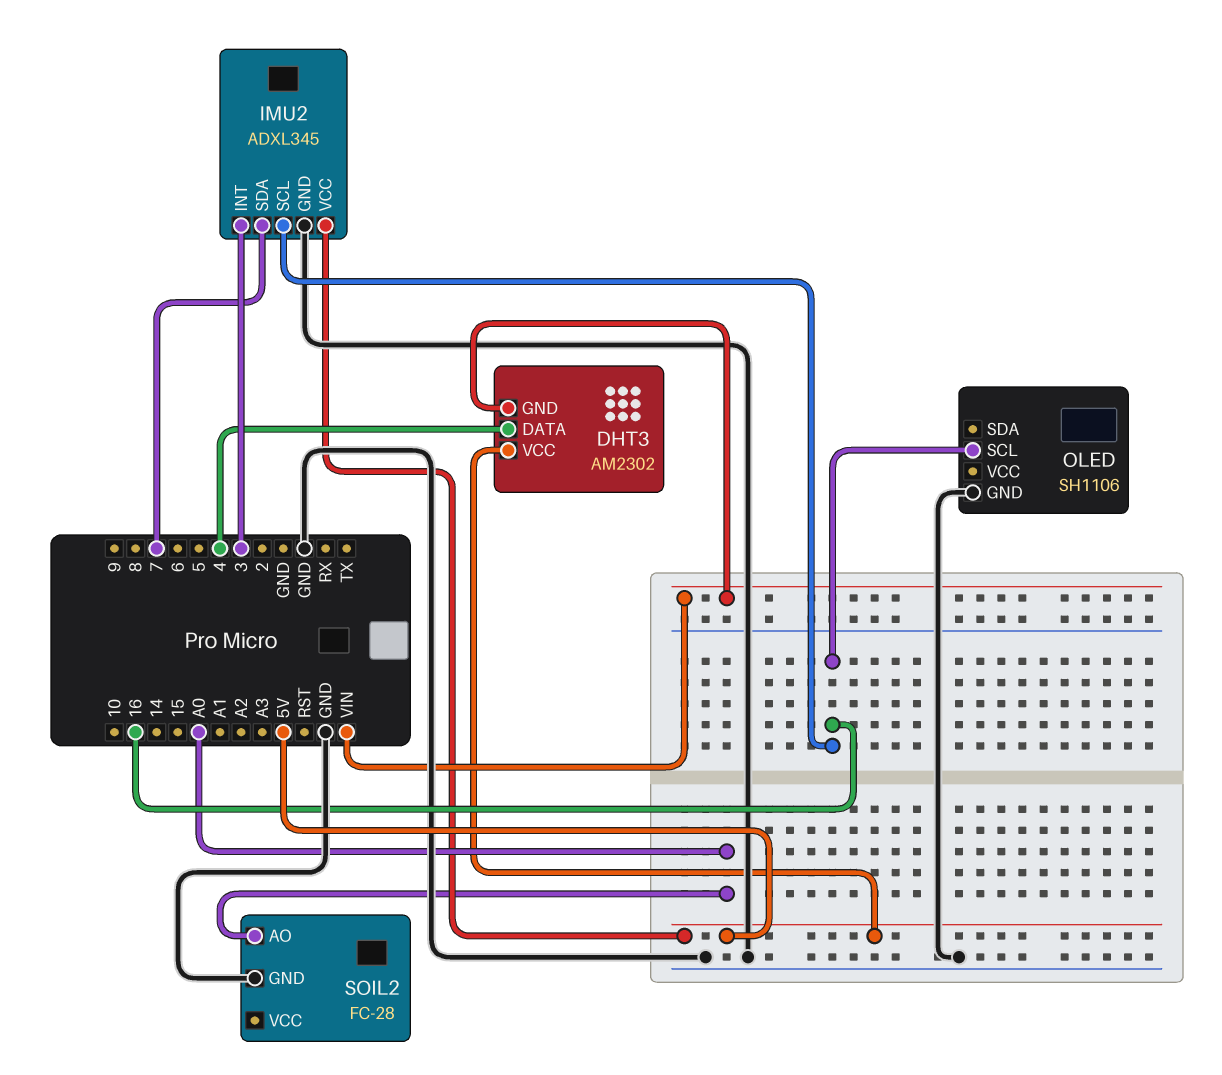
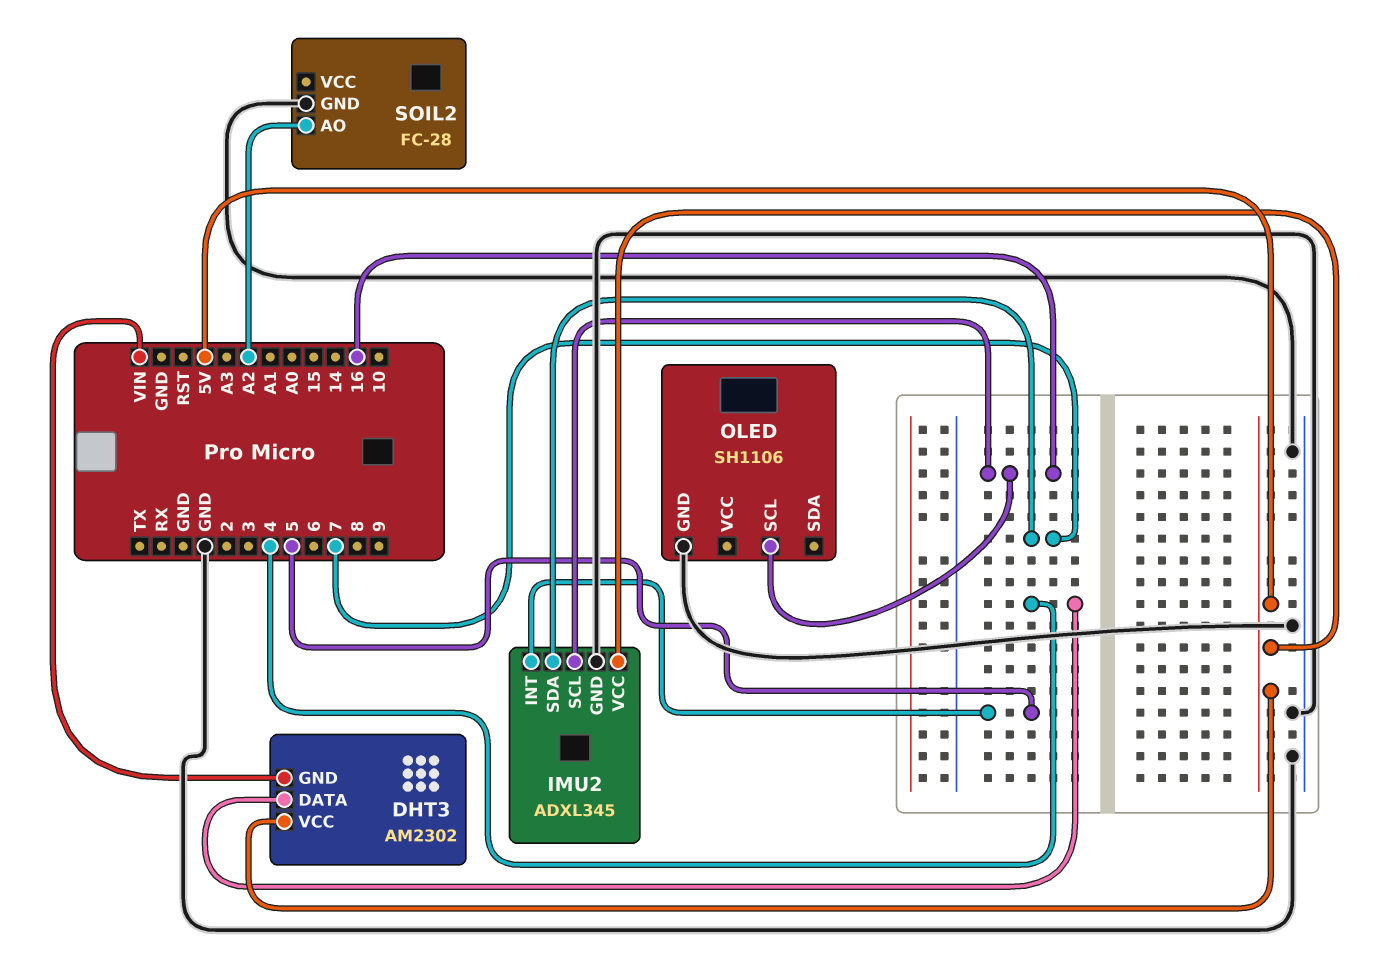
IMU2 pin INT: 3 -> 5
SOIL2 pin AO: A0 -> A2

